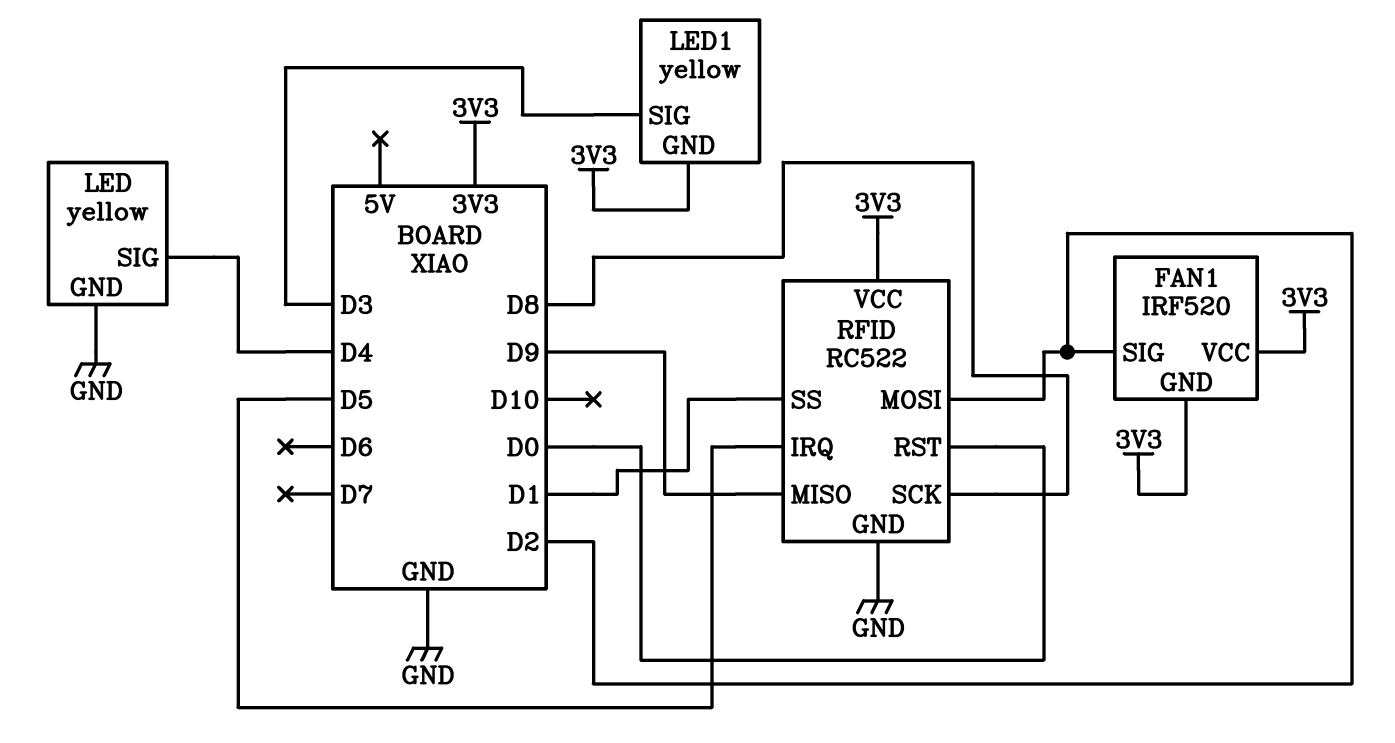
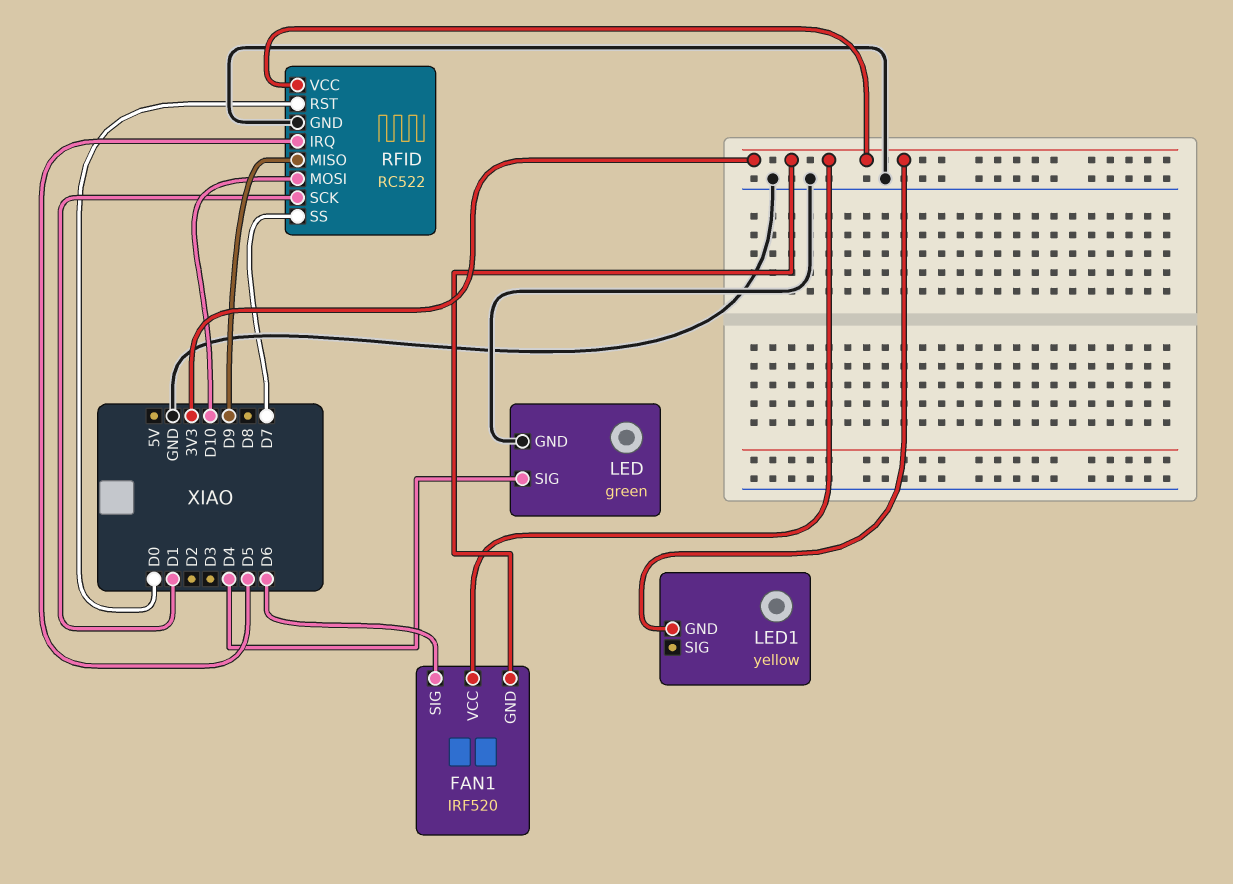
FAN1 pin SIG: D2 -> D6
LED: yellow -> green
LED1 pin SIG: D3 -> none
RFID pin MOSI: D2 -> D10
RFID pin SCK: D8 -> D1
RFID pin SS: D1 -> D7

